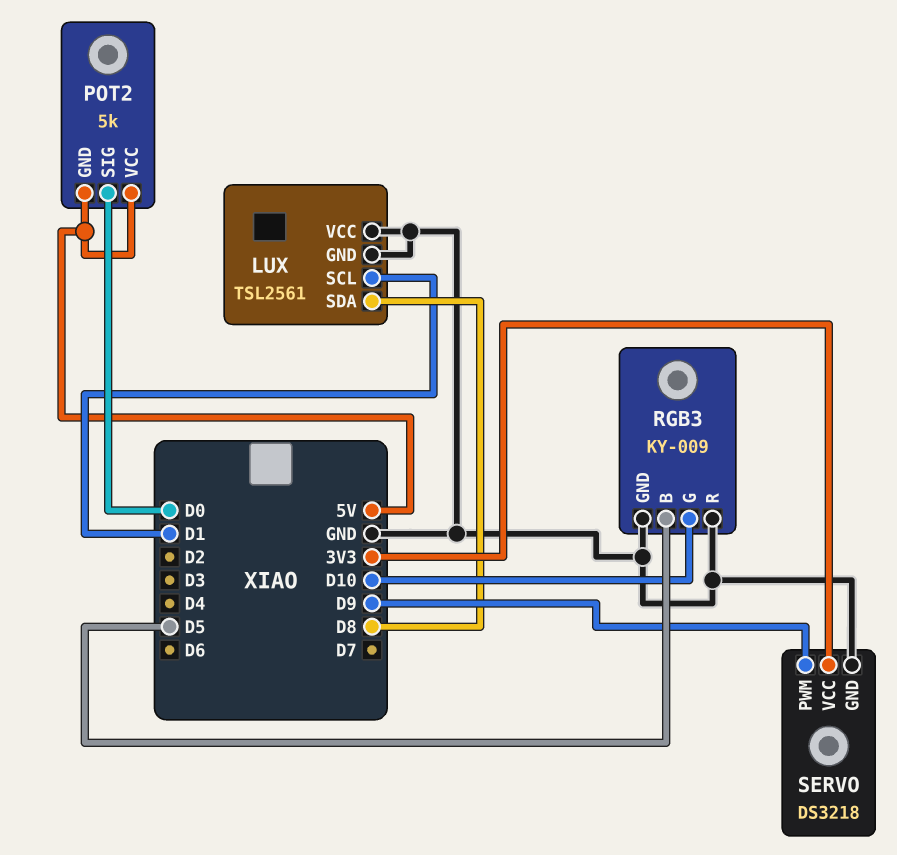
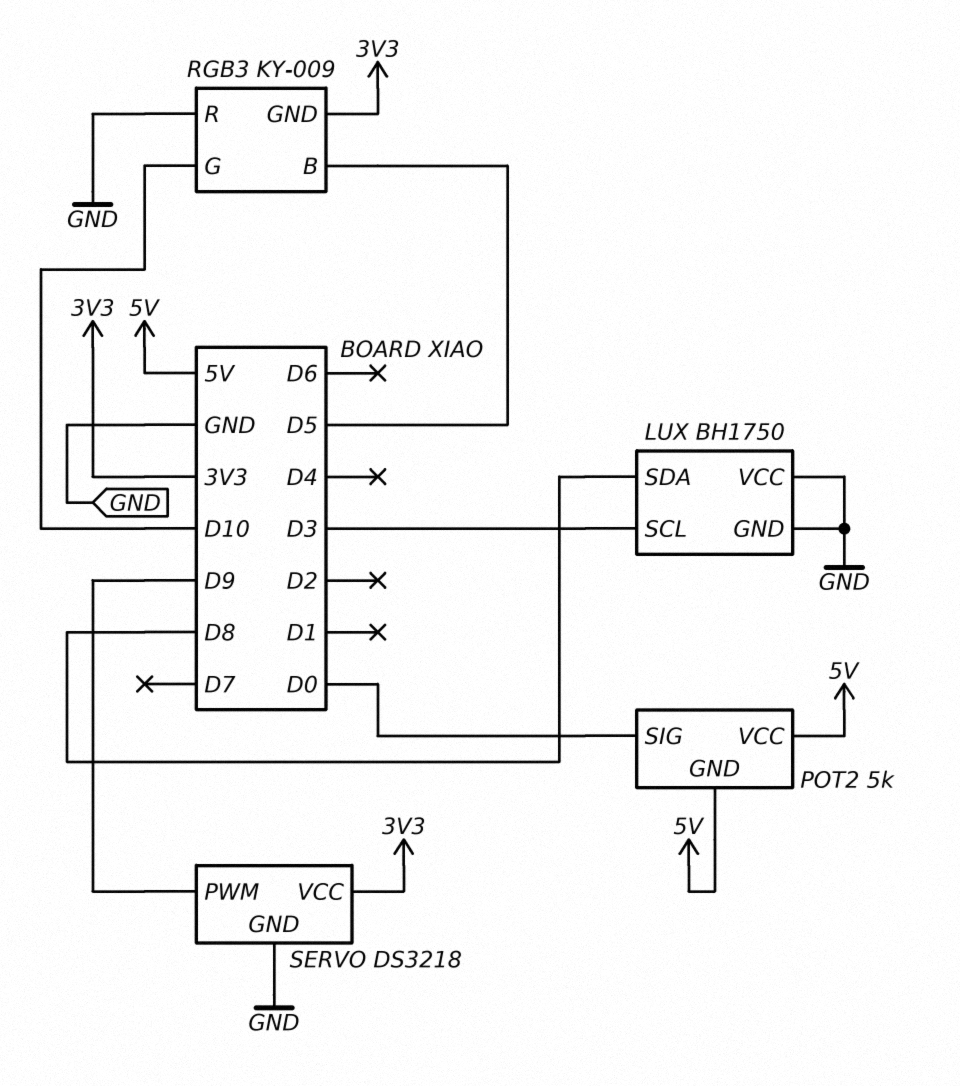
LUX: TSL2561 -> BH1750
LUX pin SCL: D1 -> D3
RGB3 pin GND: GND -> 3V3

